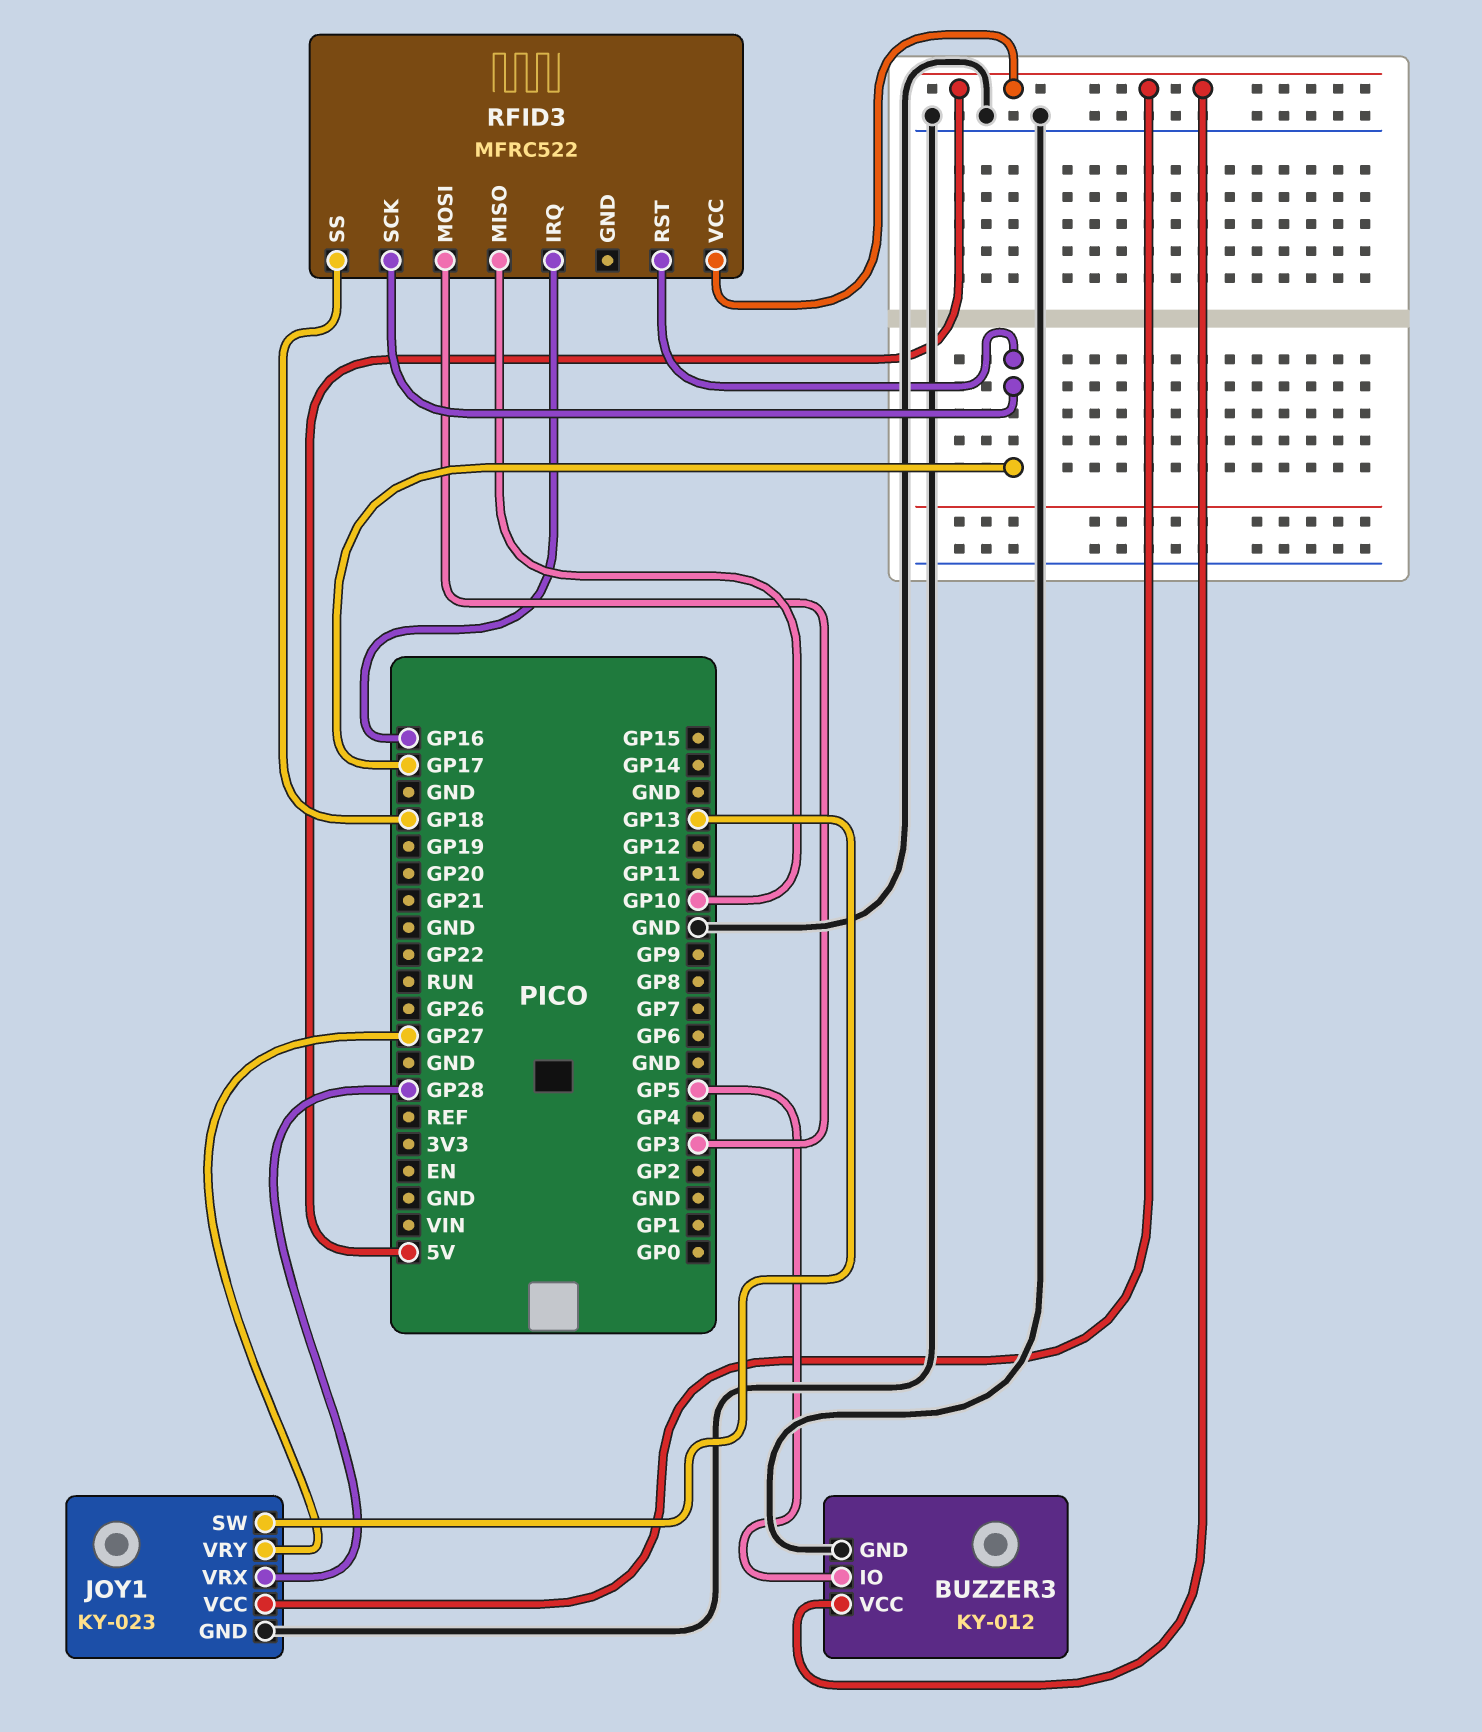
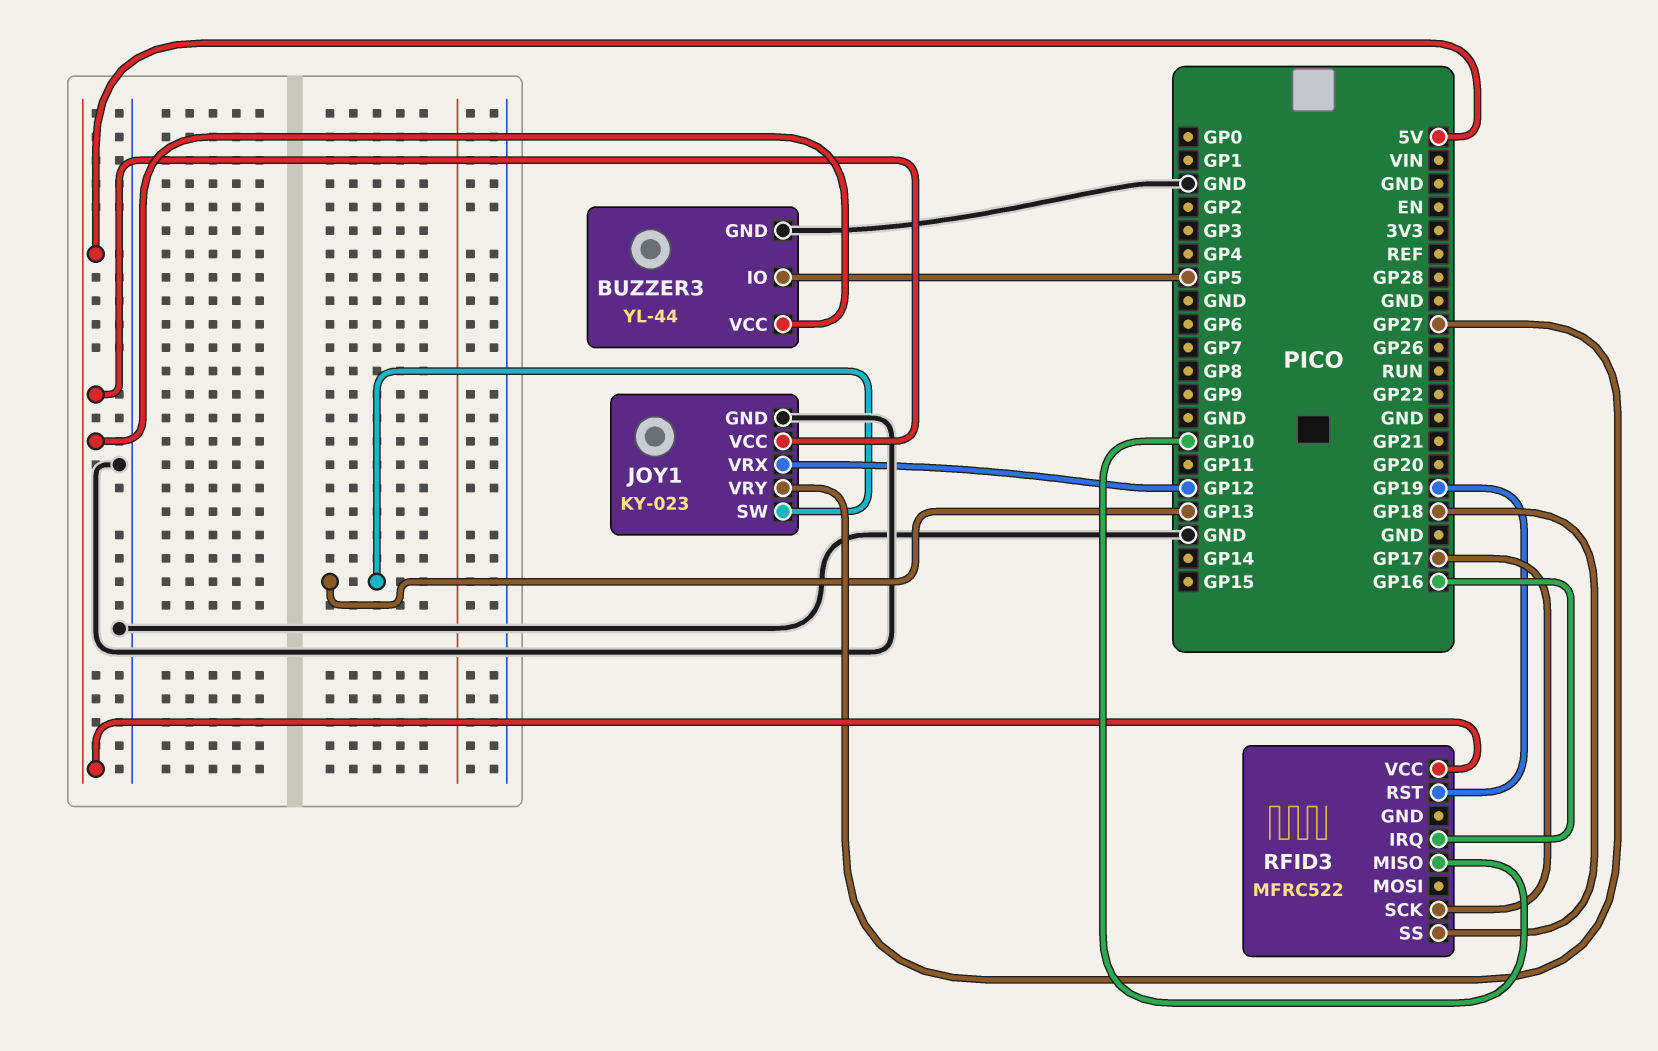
BUZZER3: KY-012 -> YL-44
JOY1 pin VRX: GP28 -> GP12
RFID3 pin MOSI: GP3 -> none
RFID3 pin RST: GP17 -> GP19

